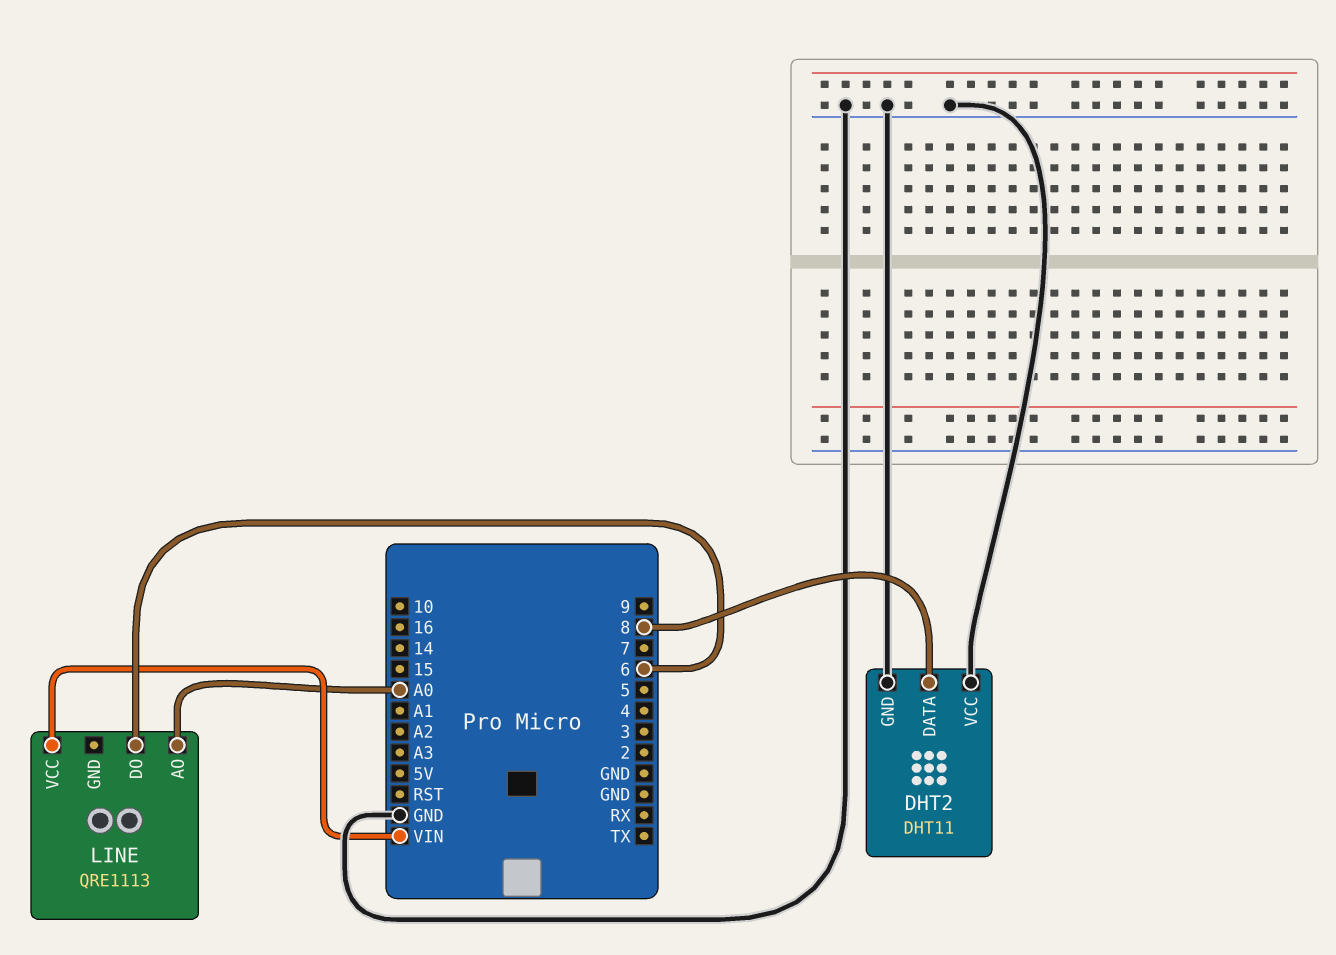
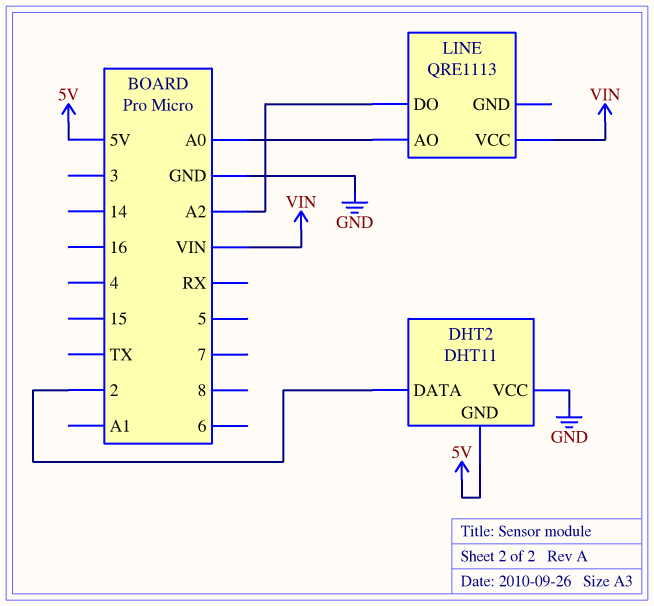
DHT2 pin DATA: 8 -> 2
DHT2 pin GND: GND -> 5V
LINE pin DO: 6 -> A2

